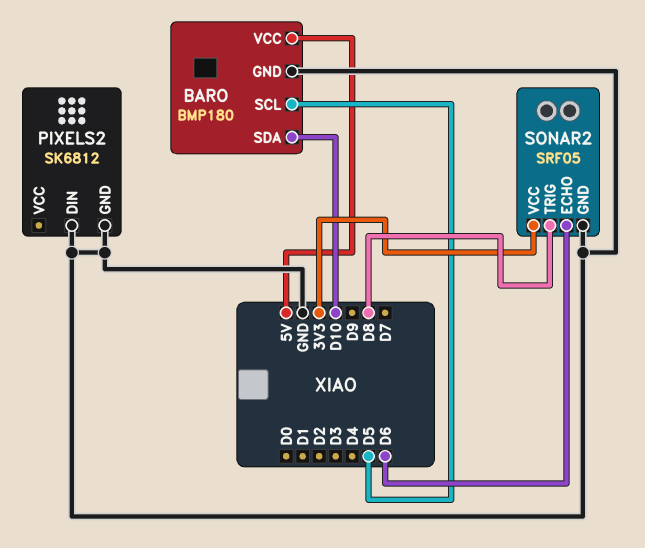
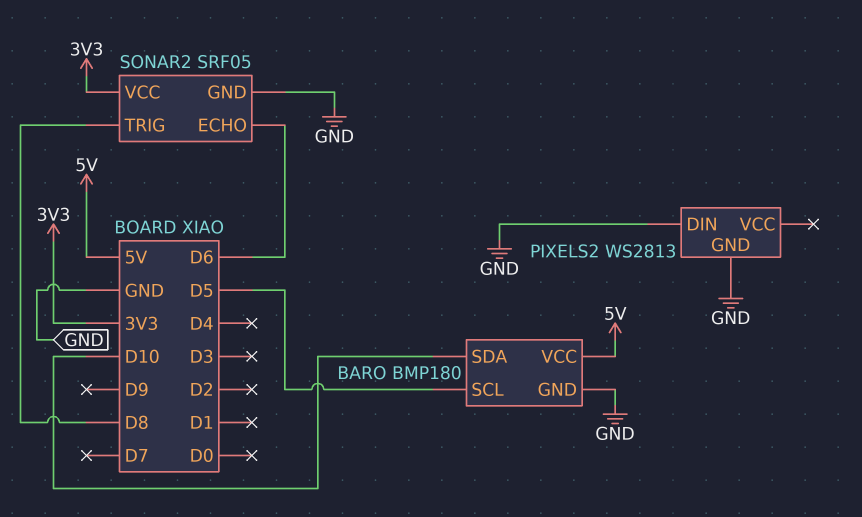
PIXELS2: SK6812 -> WS2813

